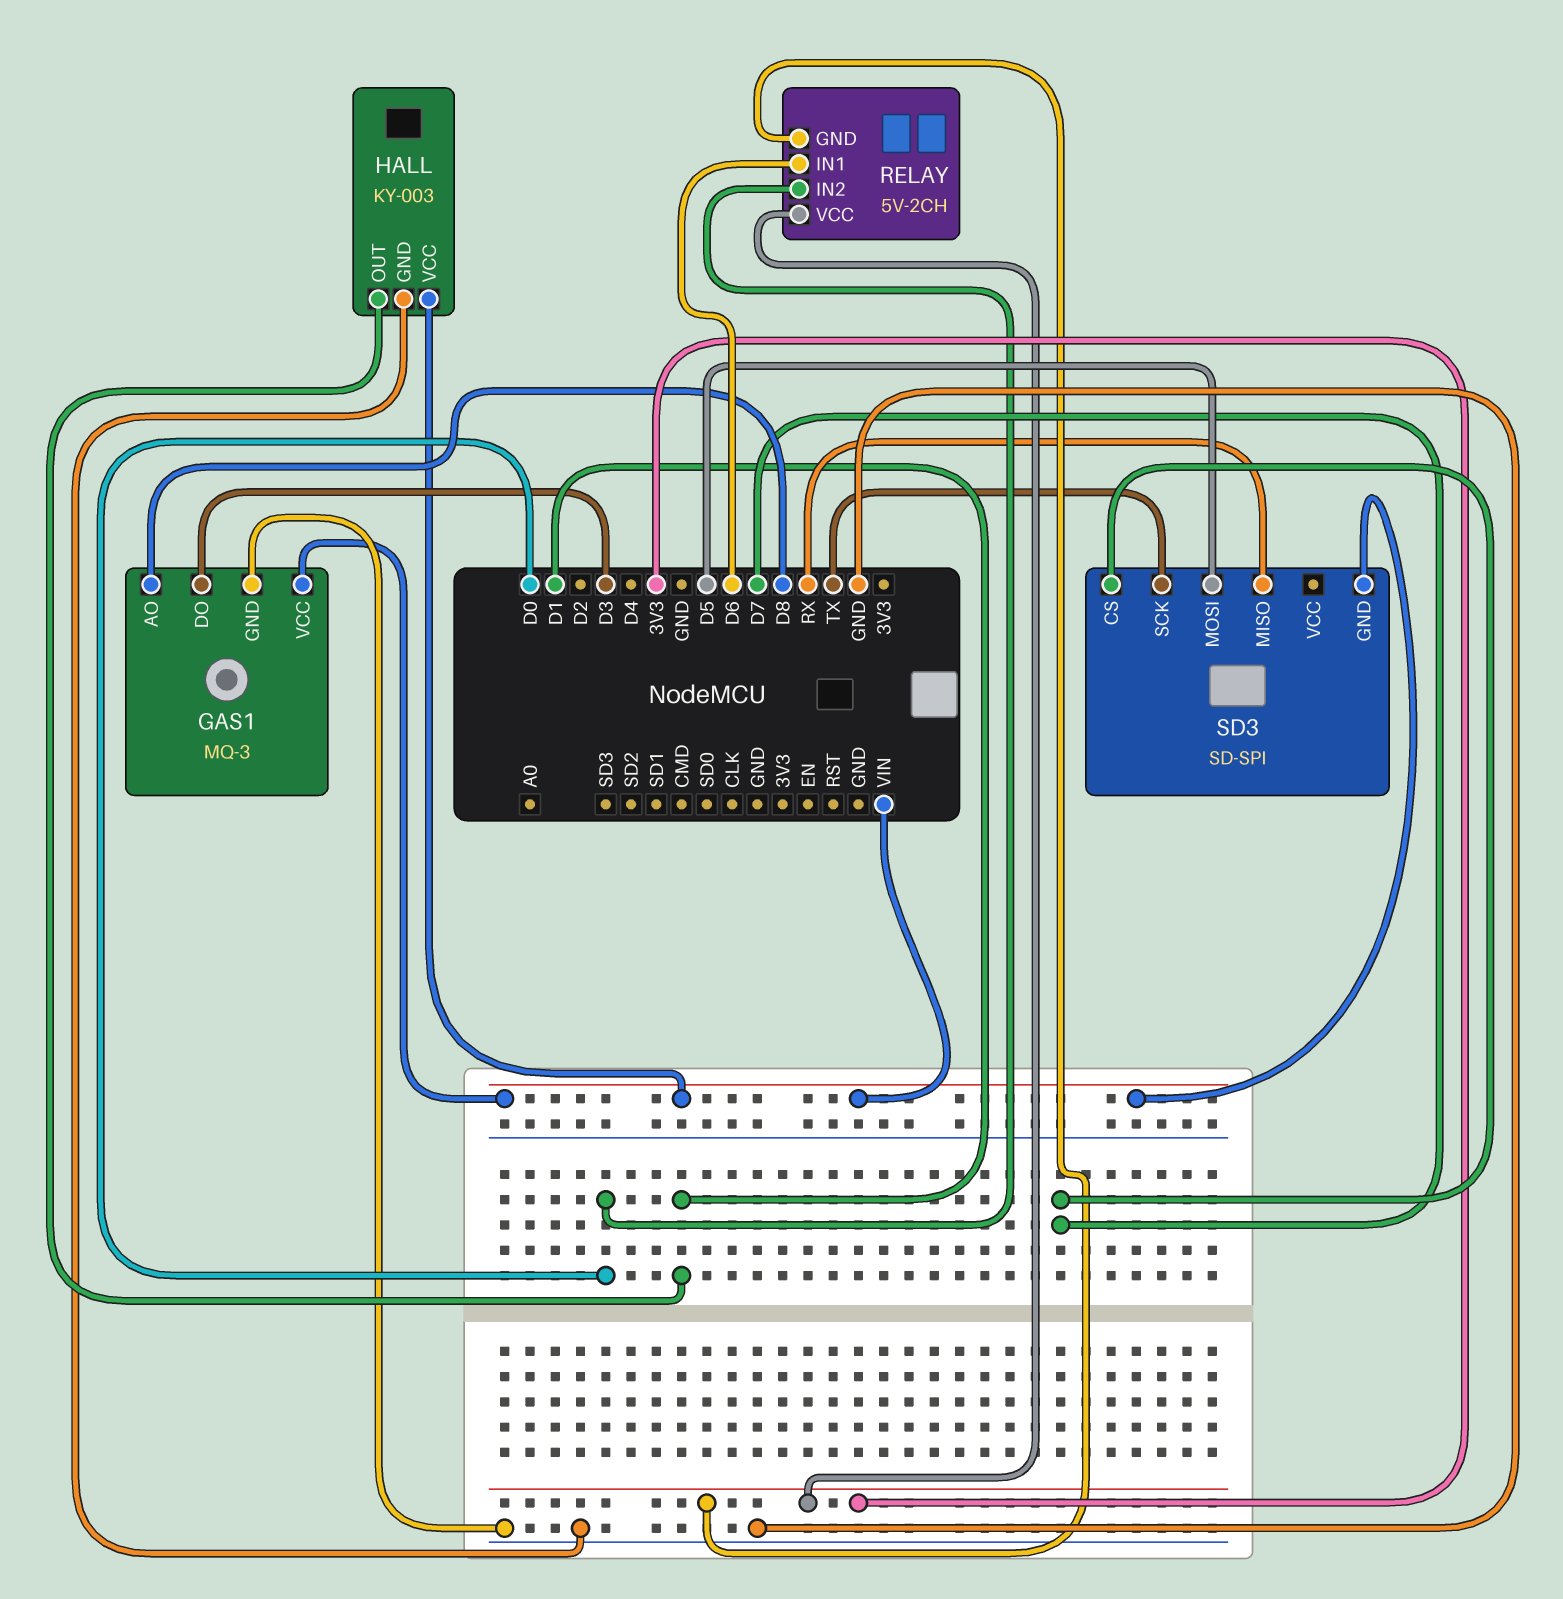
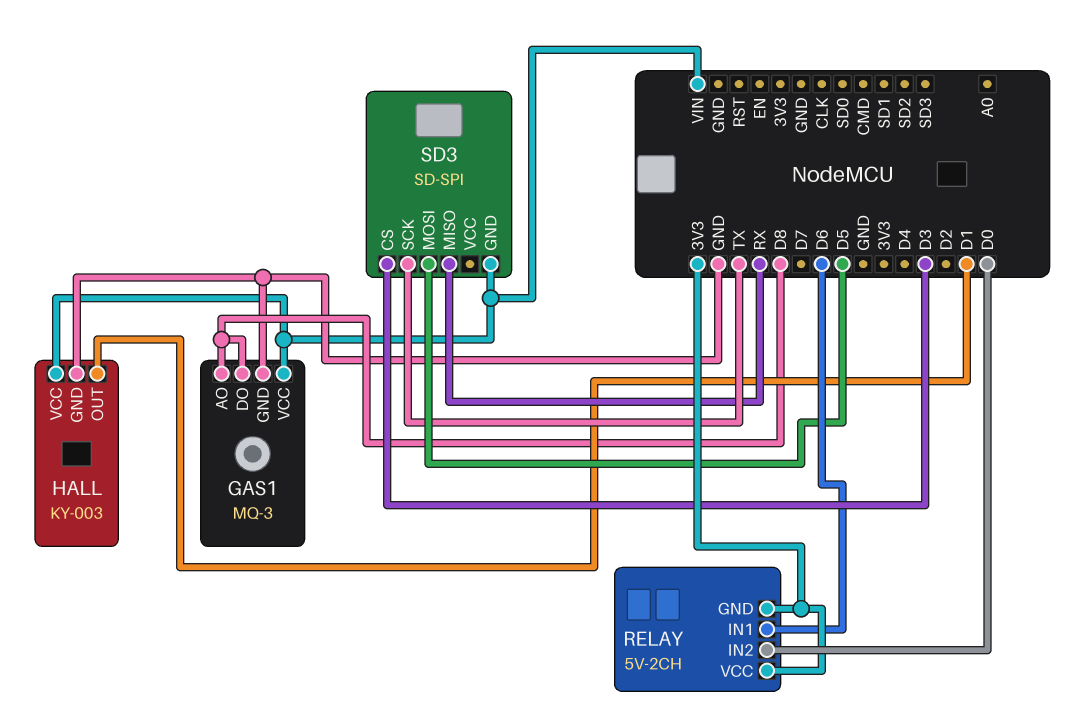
GAS1 pin DO: D3 -> D8
SD3 pin CS: D7 -> D3

